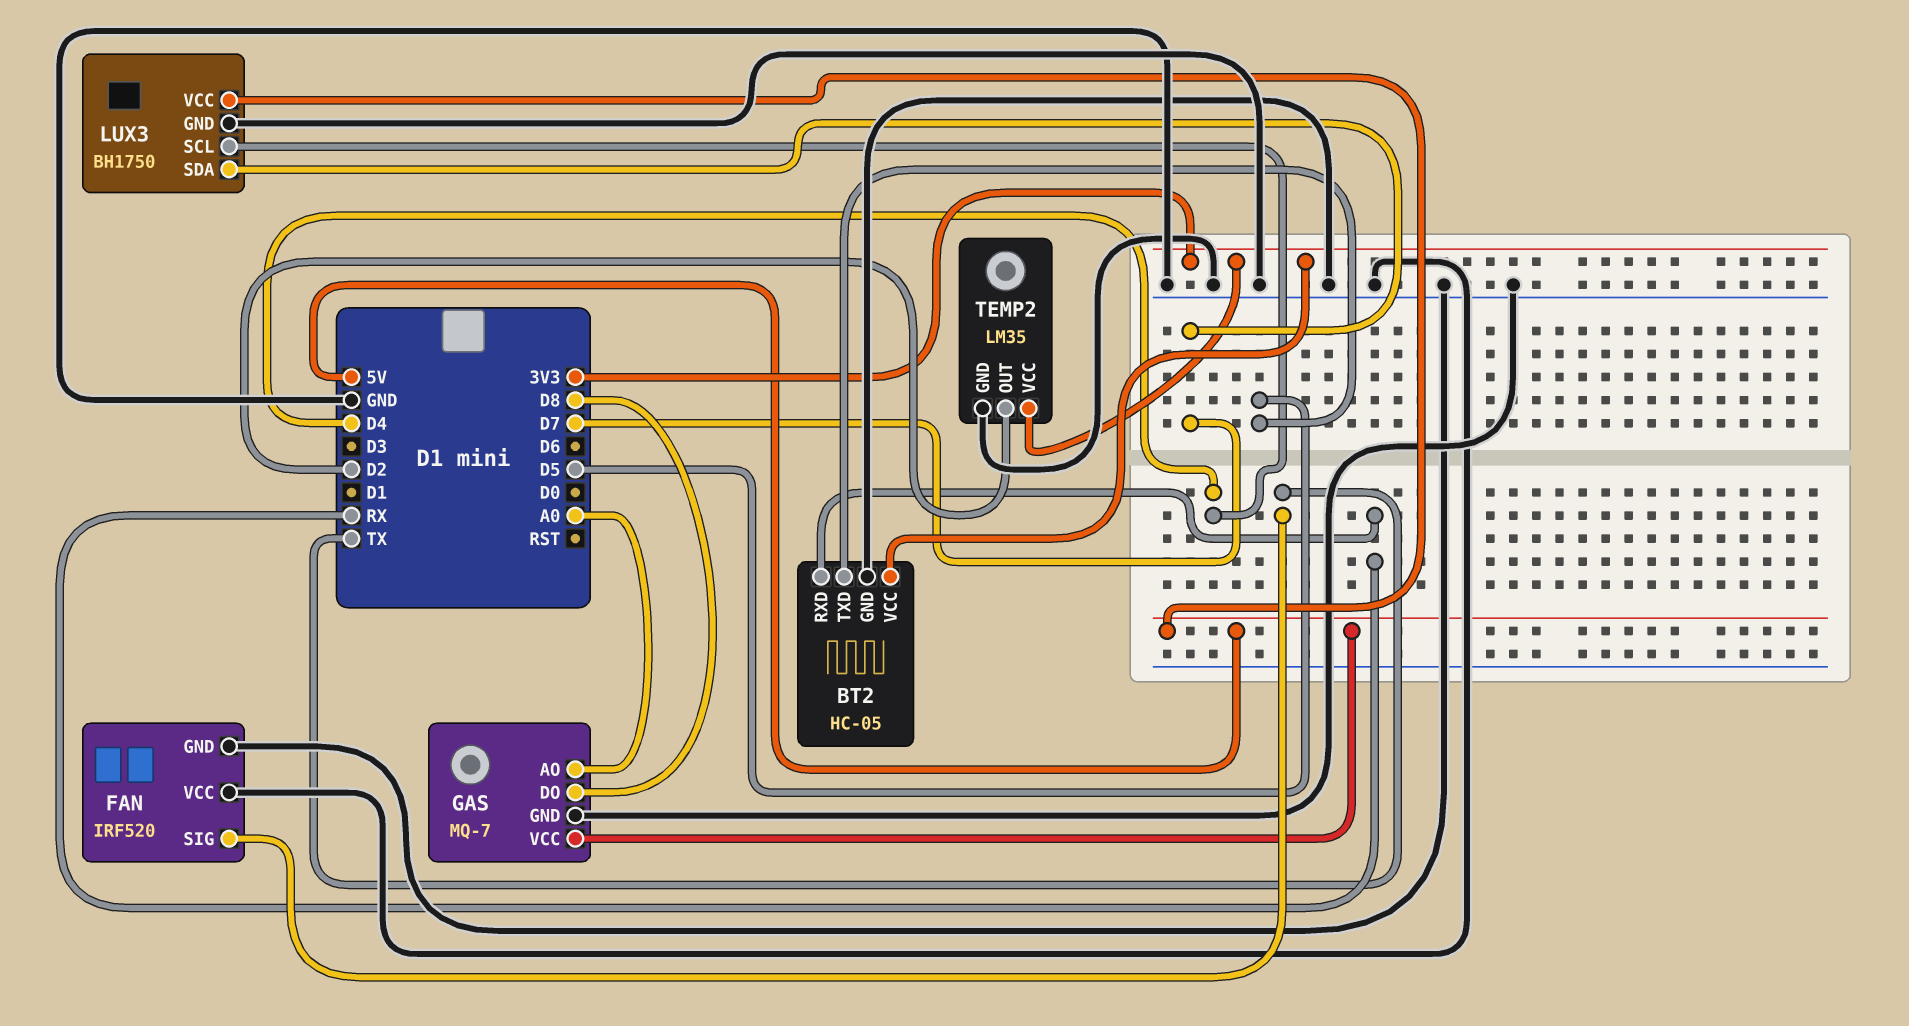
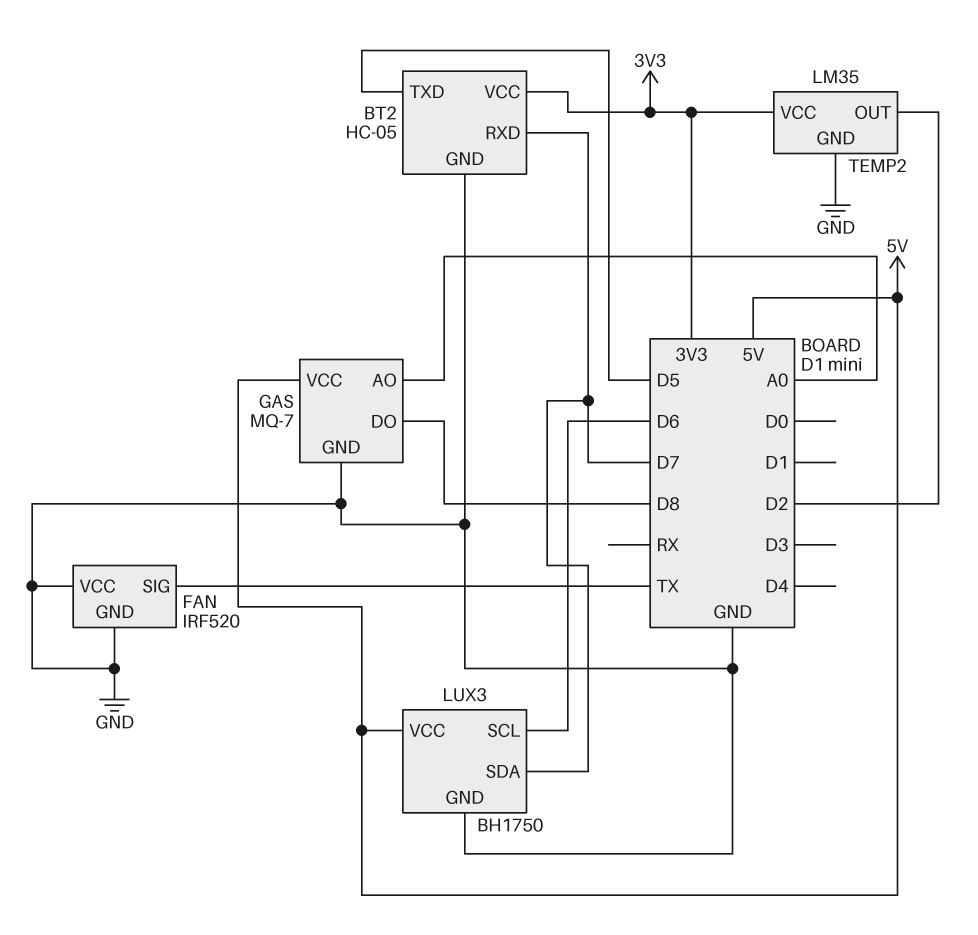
BT2 pin RXD: RX -> D7
LUX3 pin SCL: D4 -> D6

